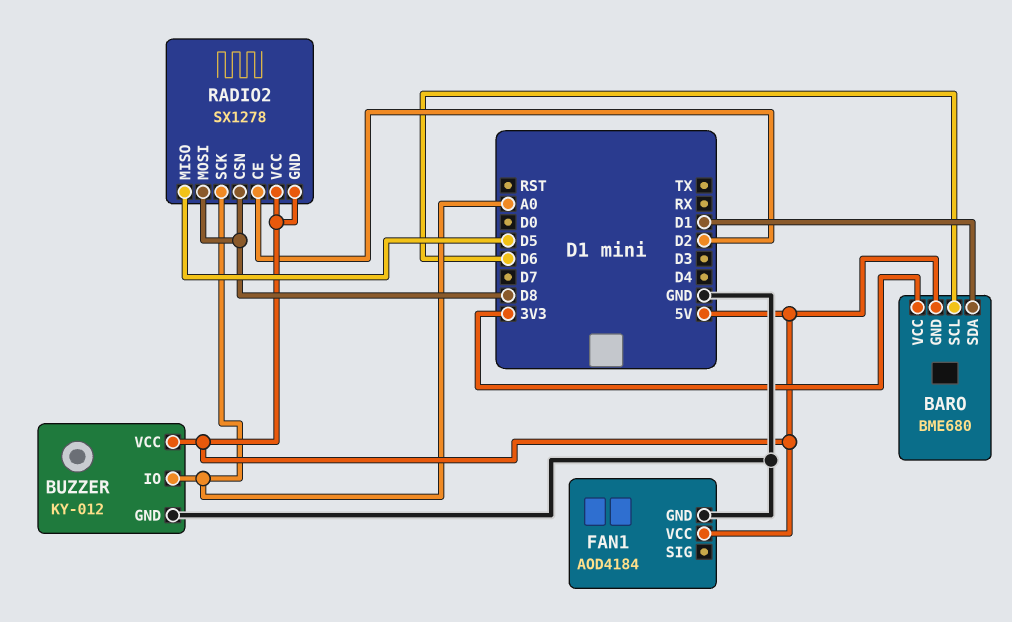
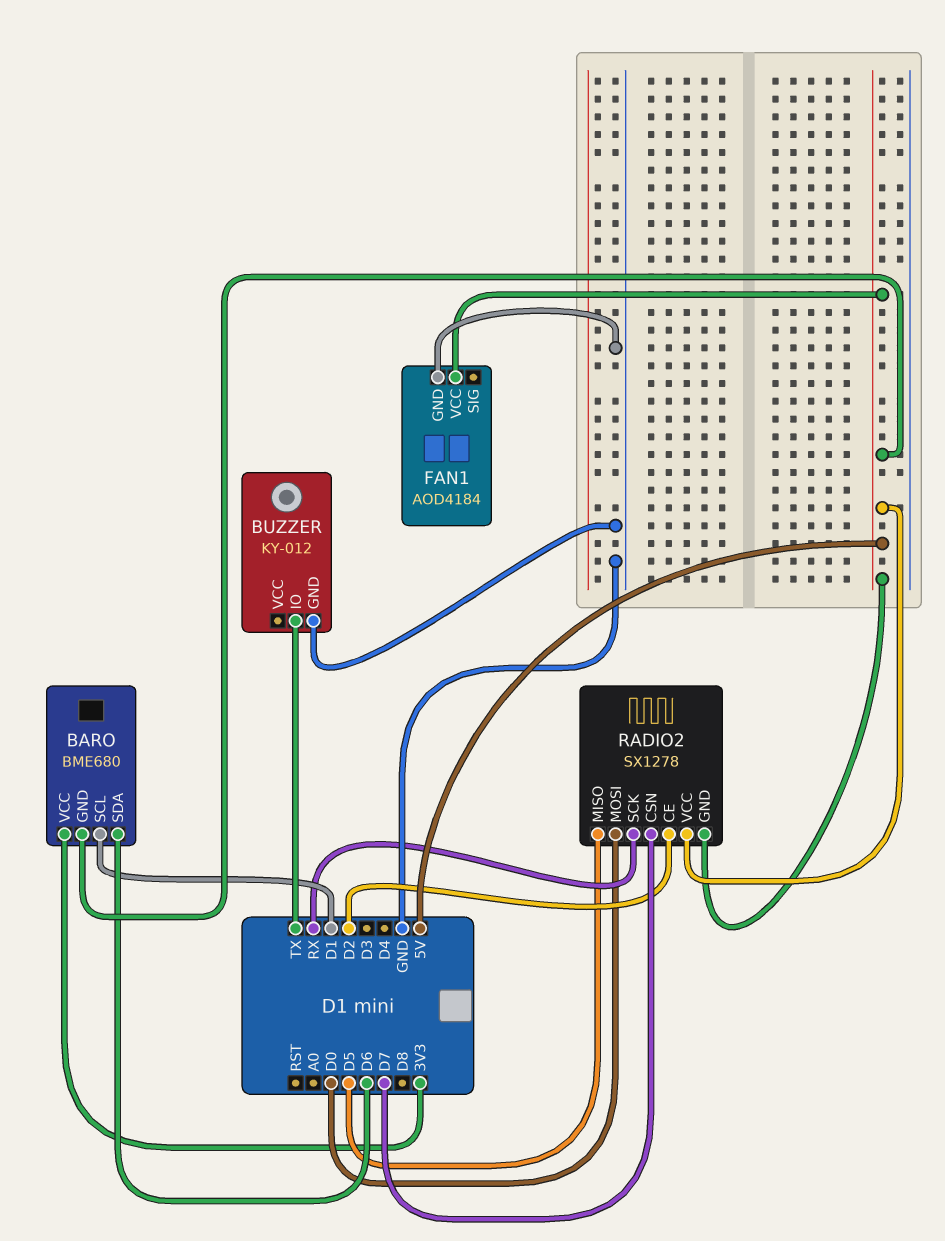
BARO pin SCL: D6 -> D1
BARO pin SDA: D1 -> D6
BUZZER pin IO: A0 -> TX
BUZZER pin VCC: 5V -> none
RADIO2 pin CSN: D8 -> D7
RADIO2 pin MOSI: D8 -> D0
RADIO2 pin SCK: A0 -> RX

